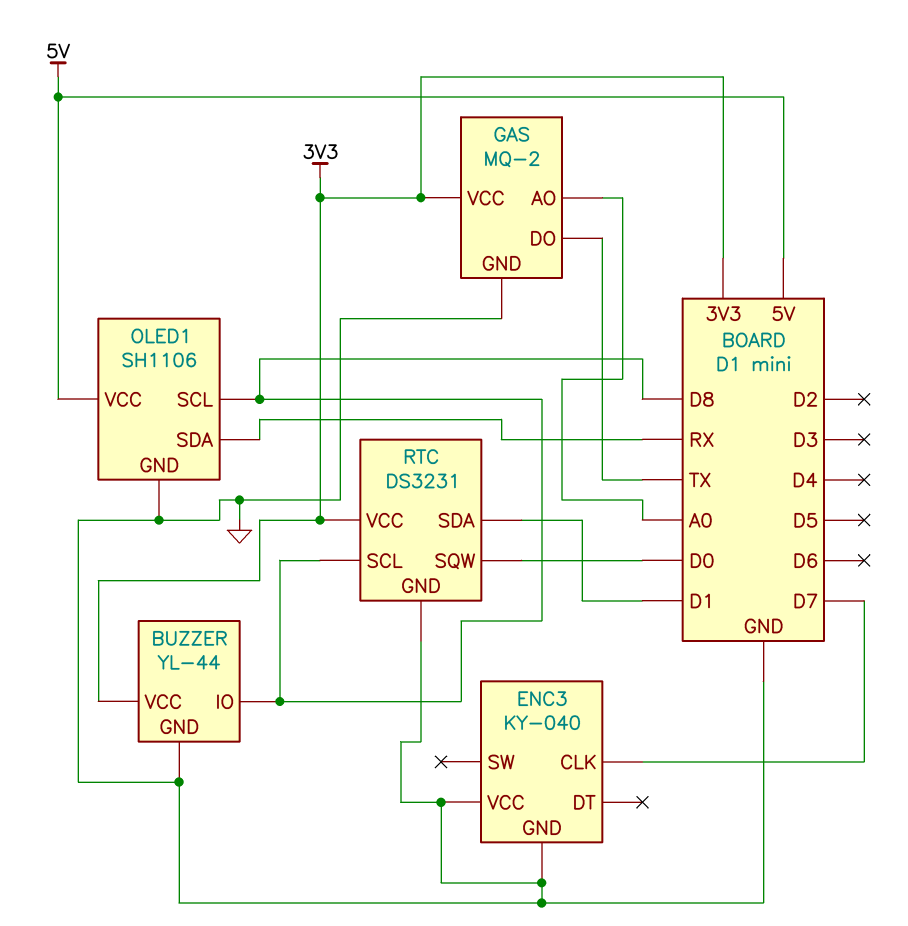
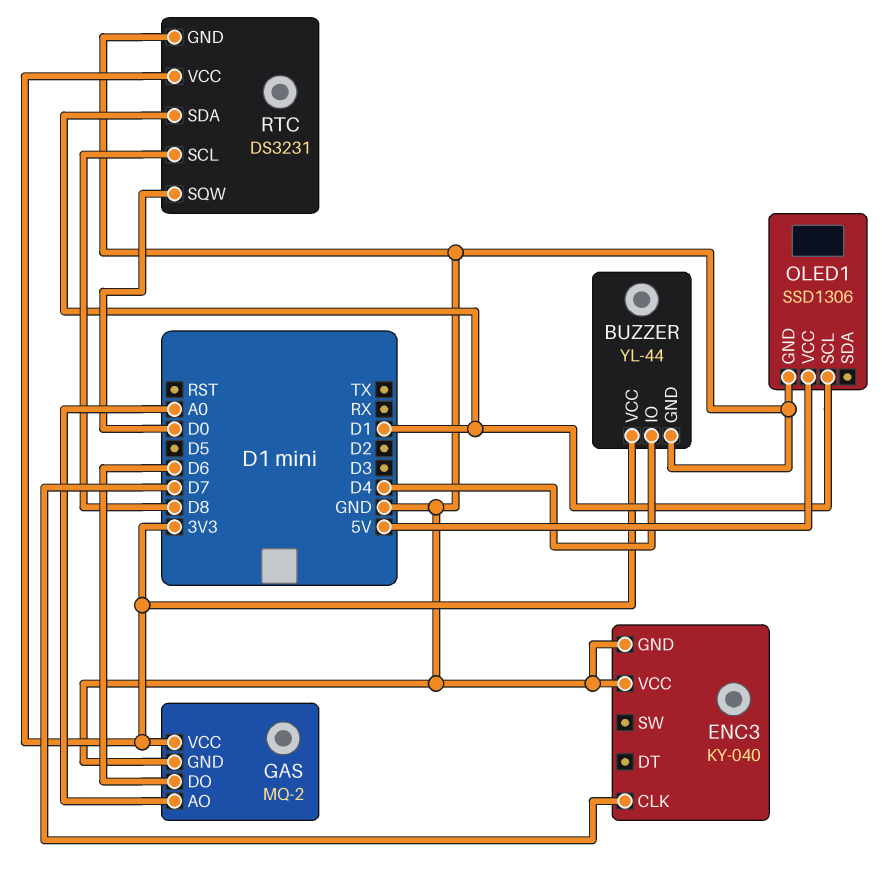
BUZZER pin IO: D8 -> D4
GAS pin DO: TX -> D6
OLED1: SH1106 -> SSD1306
OLED1 pin SCL: D8 -> D1
OLED1 pin SDA: RX -> none

